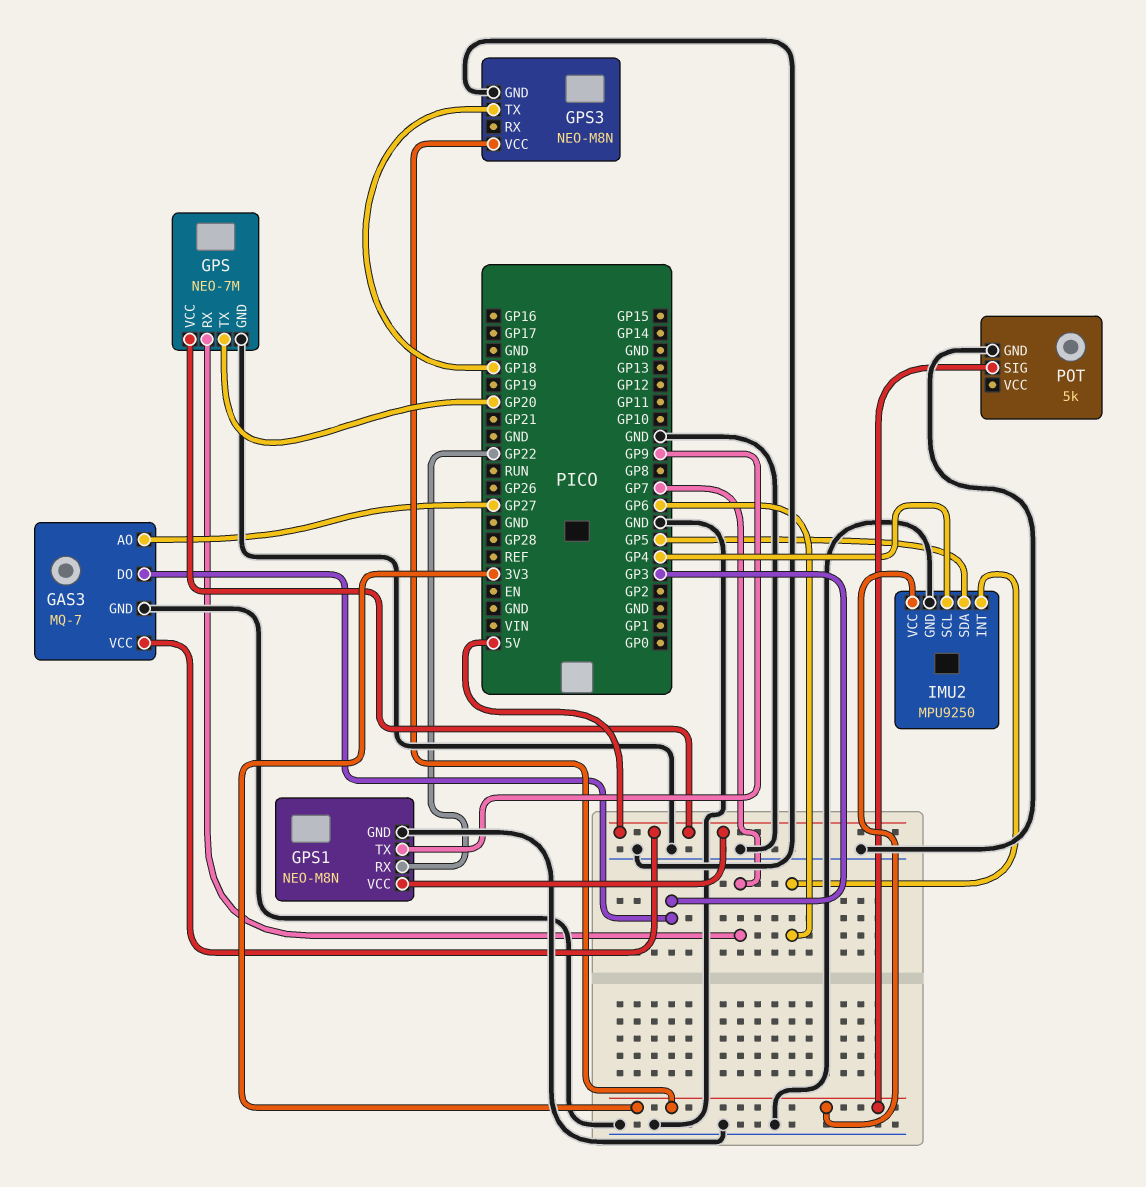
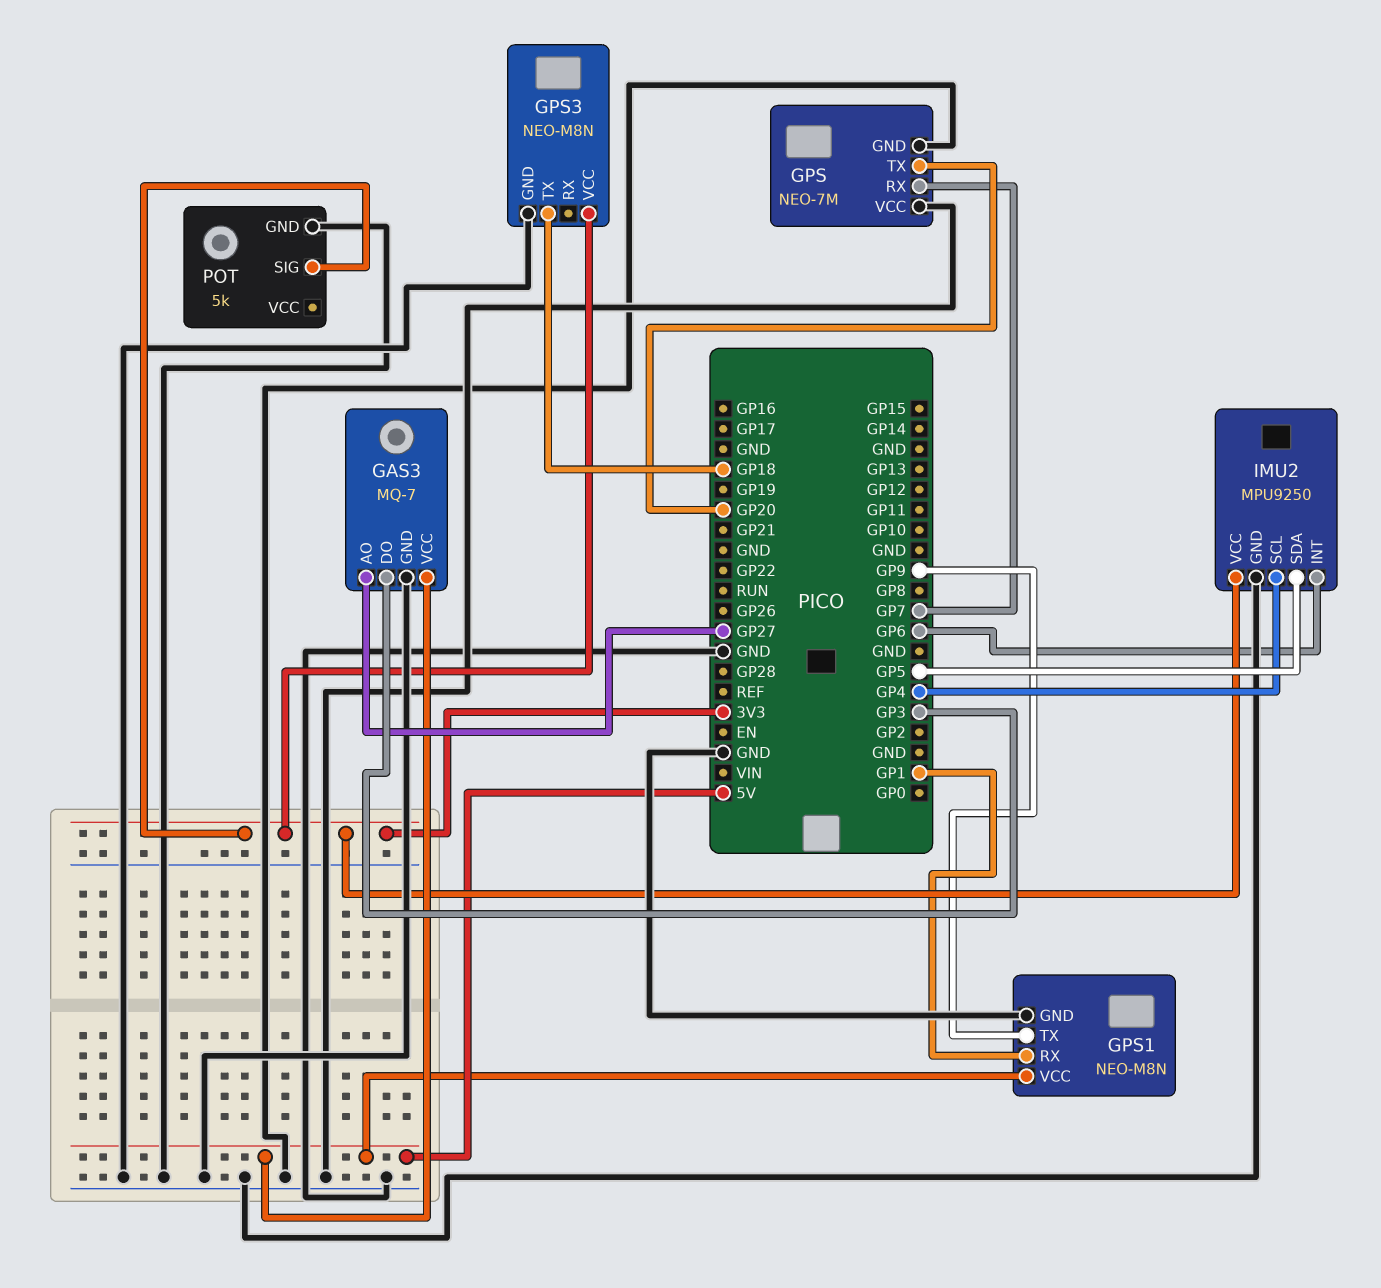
GPS pin VCC: 5V -> GND
GPS1 pin RX: GP22 -> GP1

